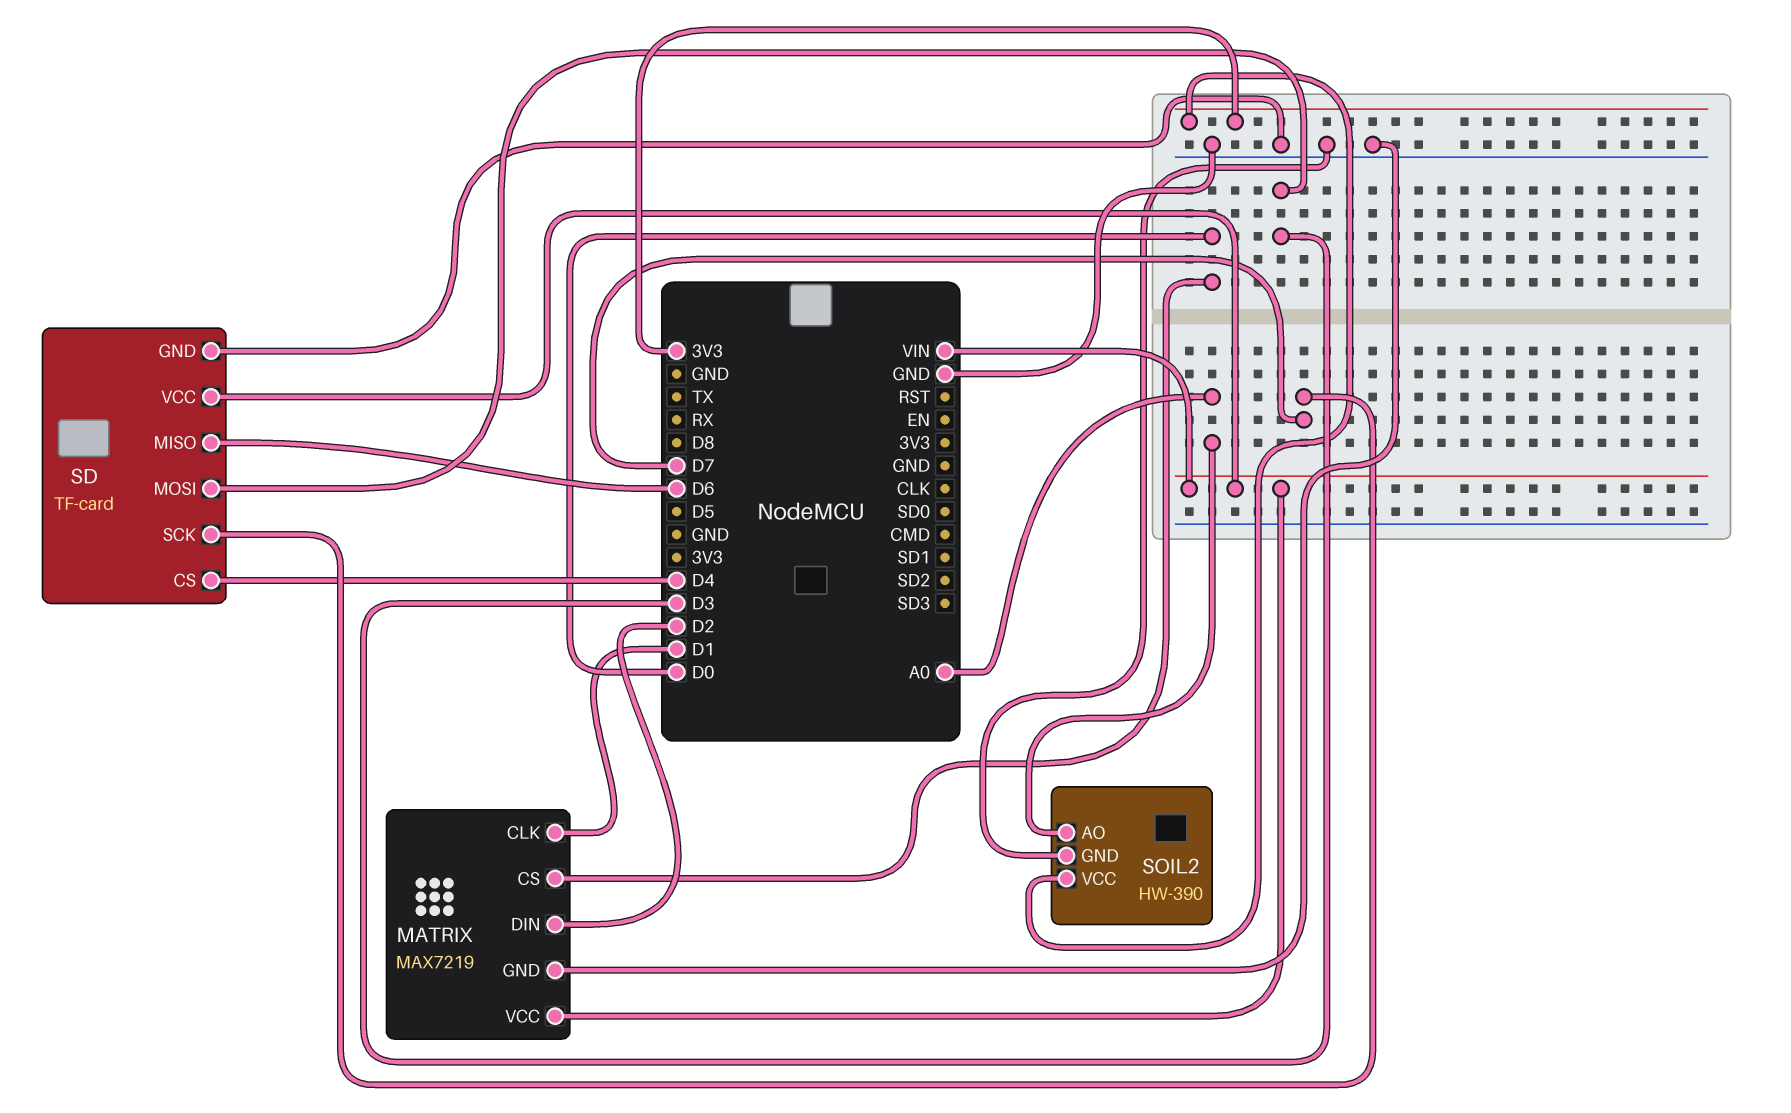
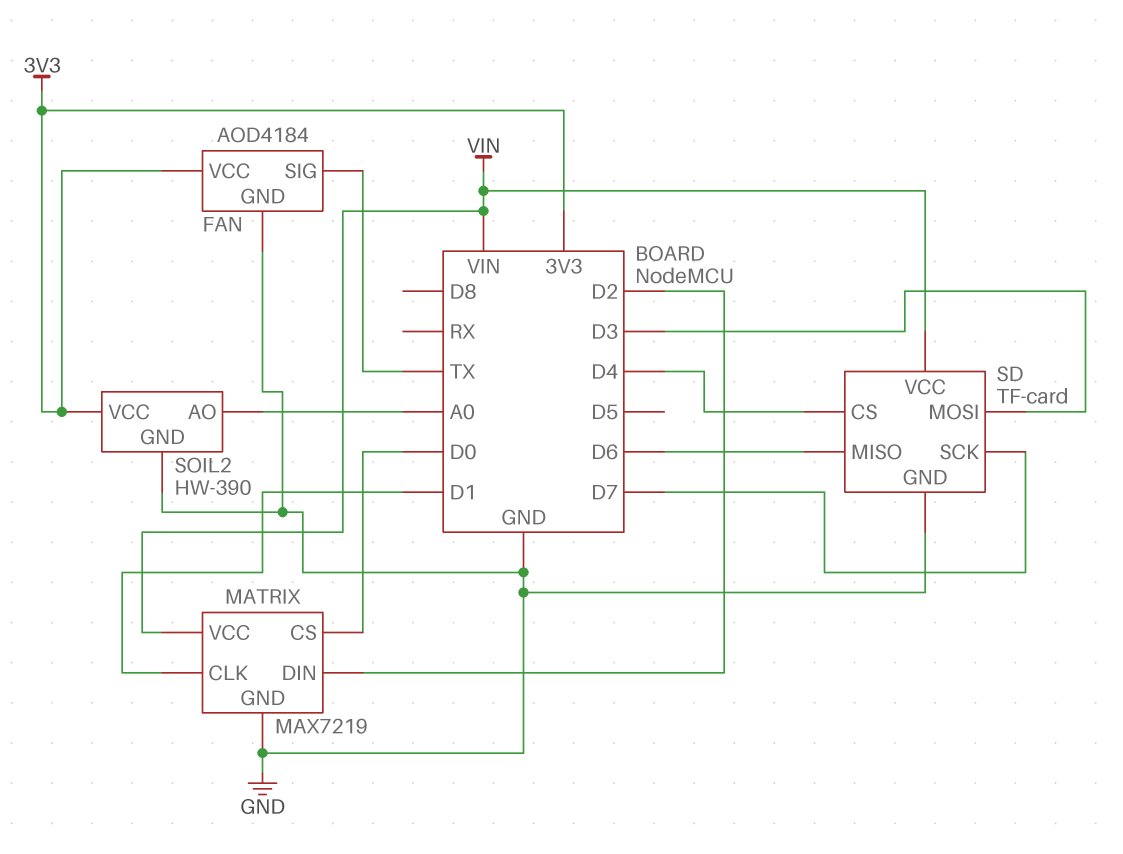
FAN: none -> AOD4184
FAN pin GND: none -> GND
FAN pin SIG: none -> TX
FAN pin VCC: none -> 3V3

